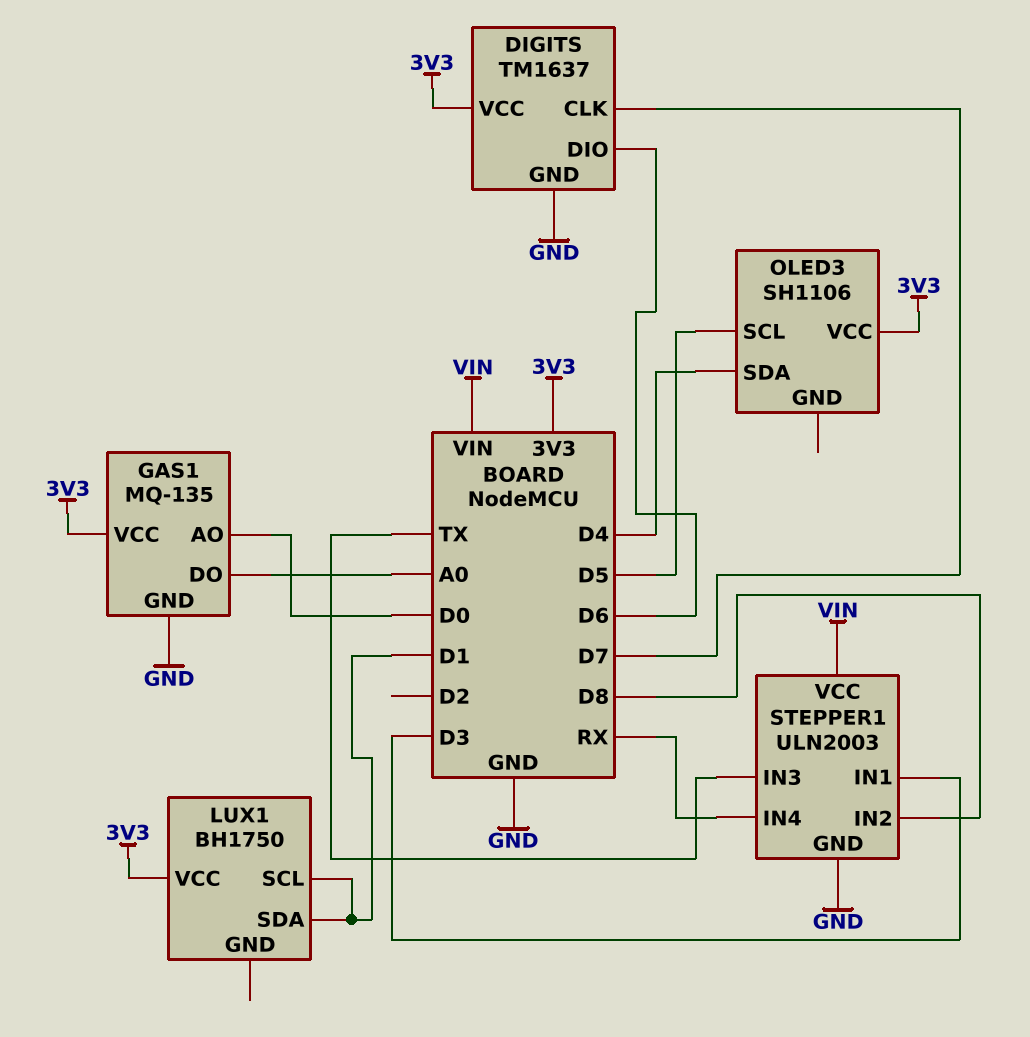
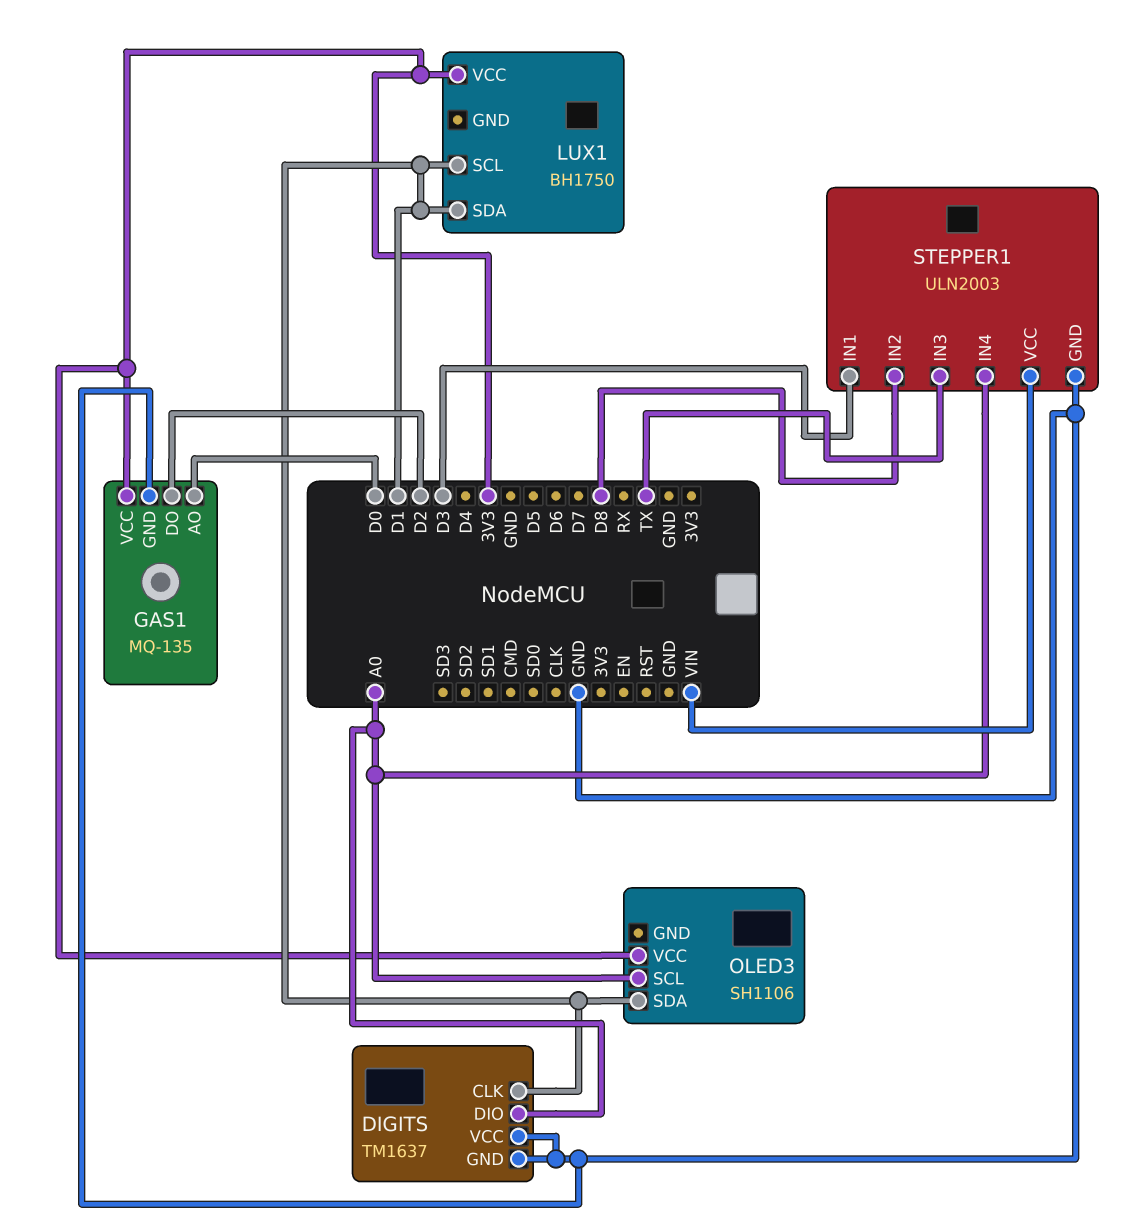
DIGITS pin CLK: D7 -> D1
DIGITS pin DIO: D6 -> A0
DIGITS pin VCC: 3V3 -> GND
GAS1 pin DO: A0 -> D2
OLED3 pin SCL: D5 -> A0
OLED3 pin SDA: D4 -> D1
STEPPER1 pin IN4: RX -> A0

